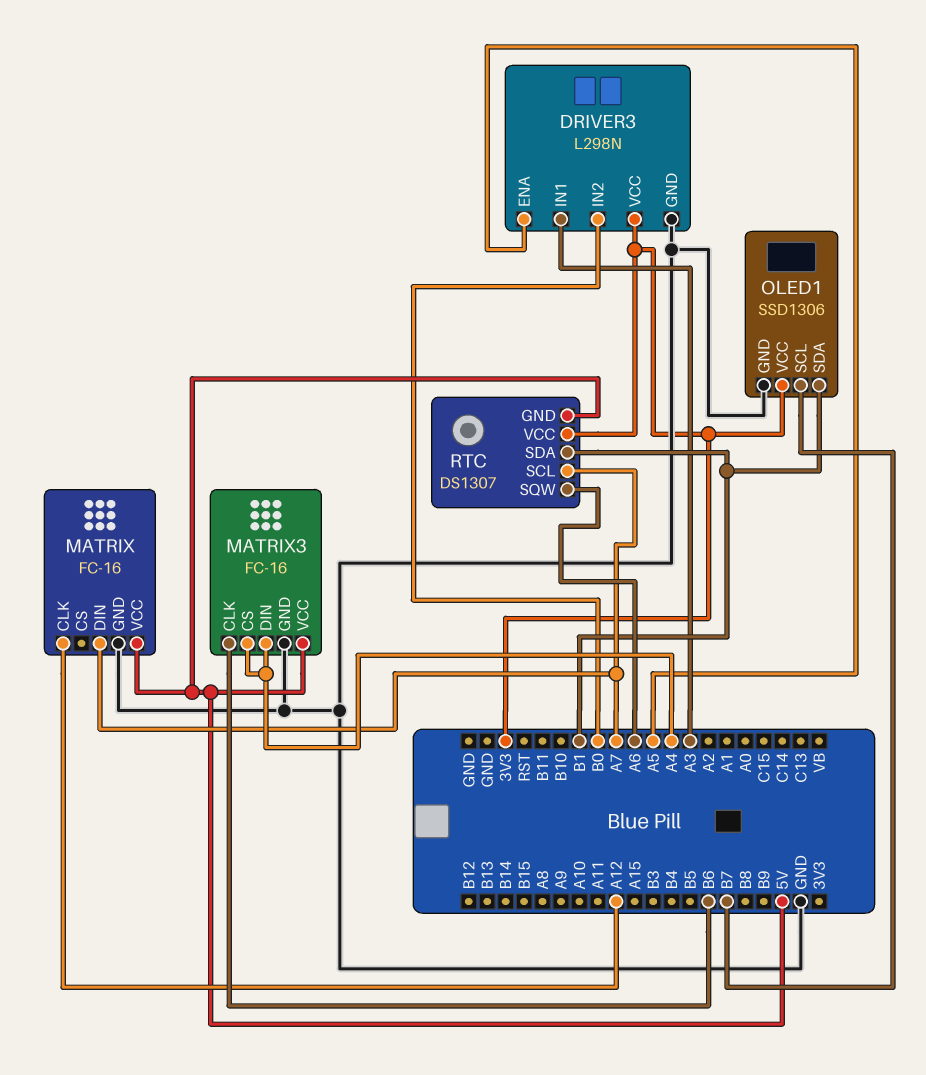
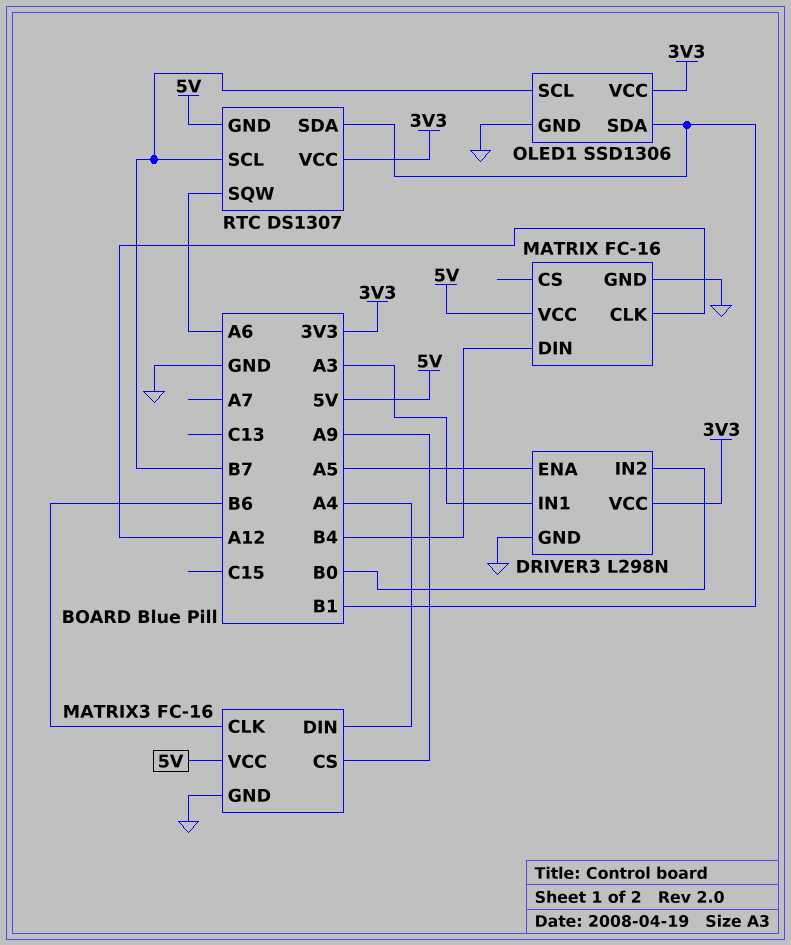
MATRIX pin DIN: A7 -> B4
MATRIX3 pin CS: A4 -> A9
RTC pin SCL: A7 -> B7

